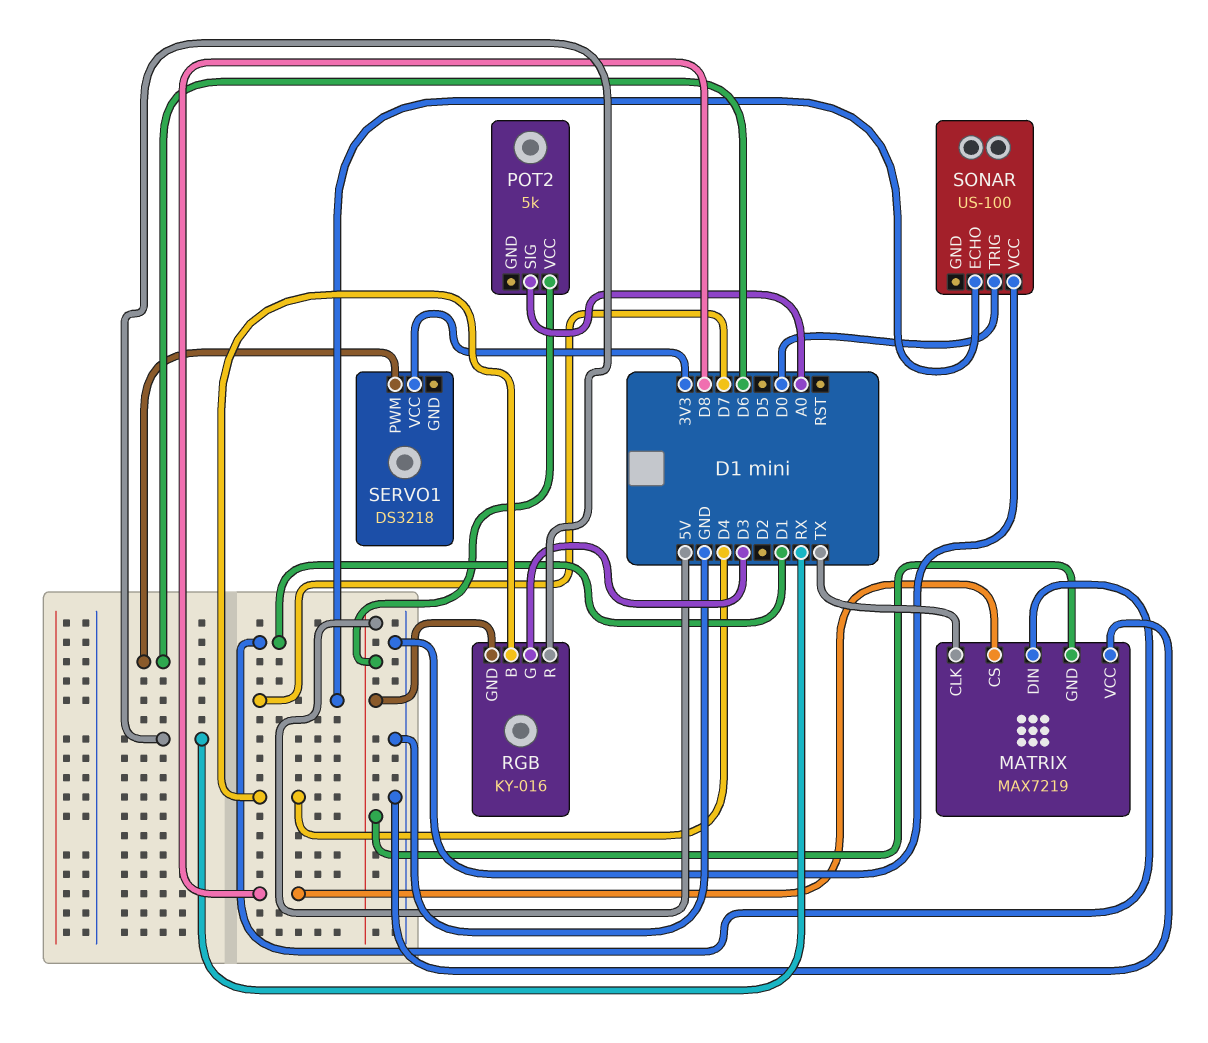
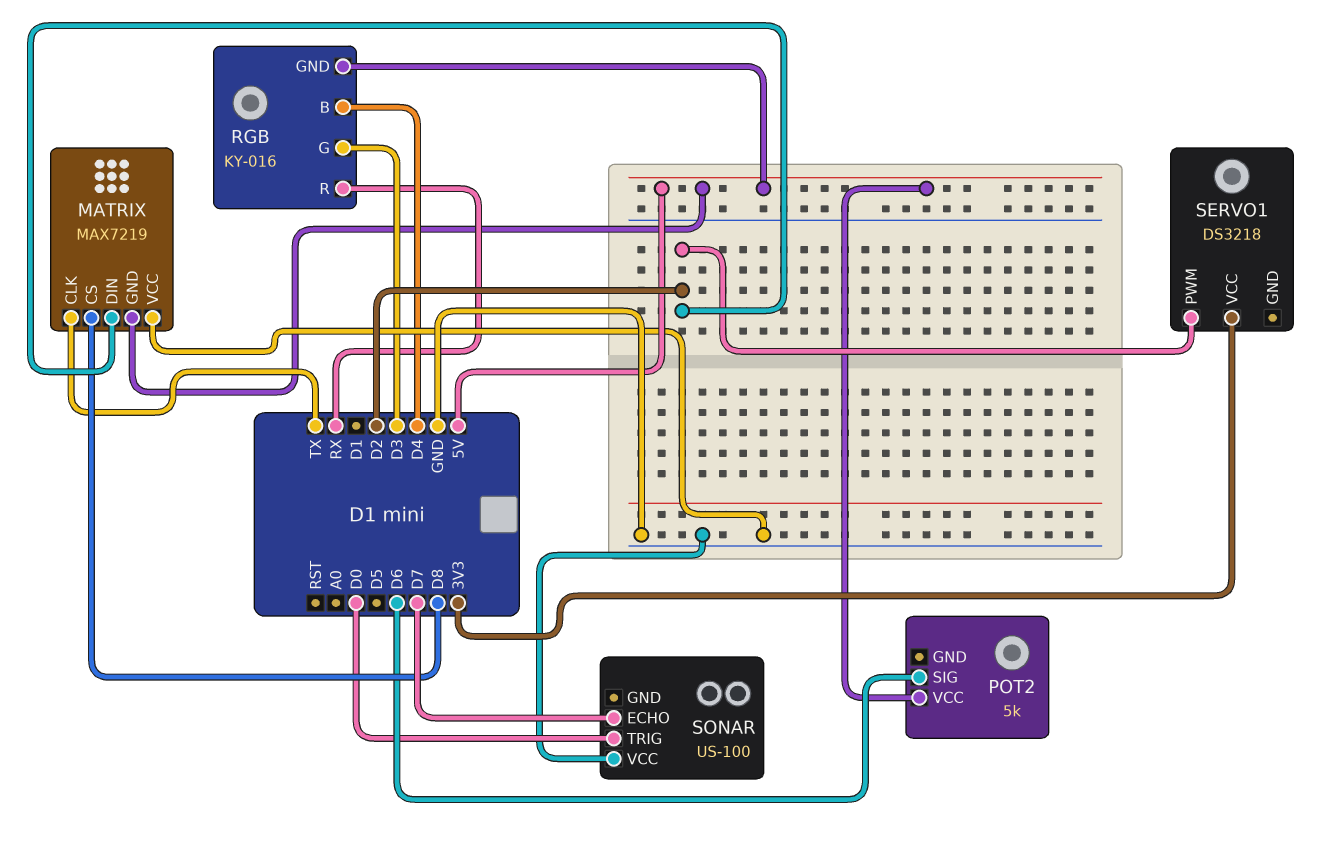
MATRIX pin DIN: D1 -> D2
POT2 pin SIG: A0 -> D6
SERVO1 pin PWM: D6 -> D2

